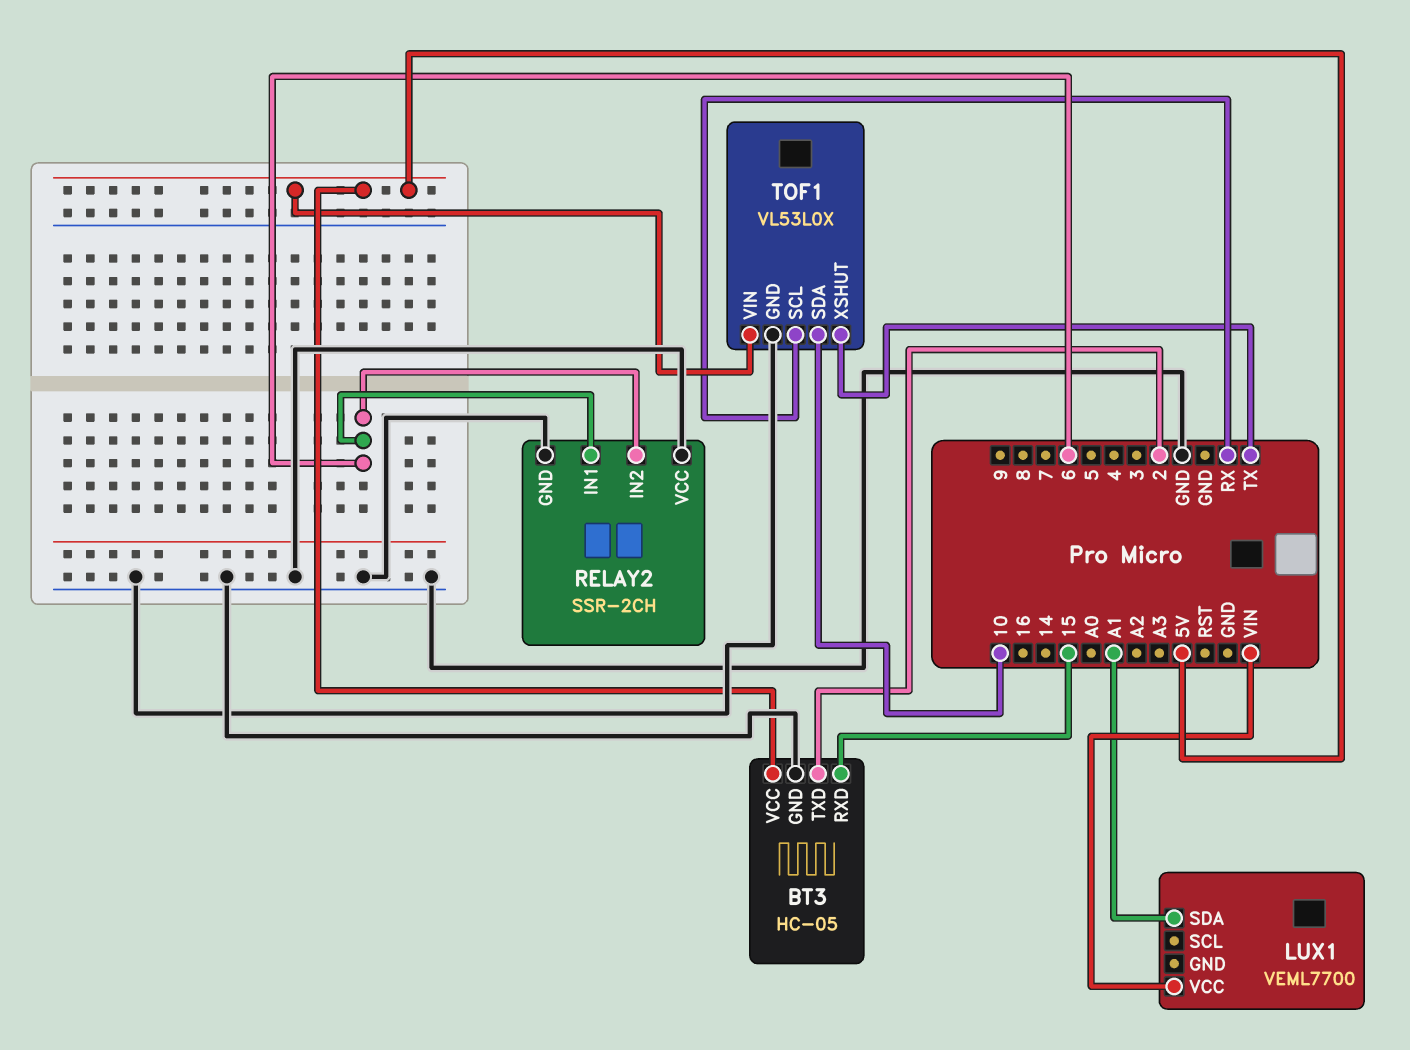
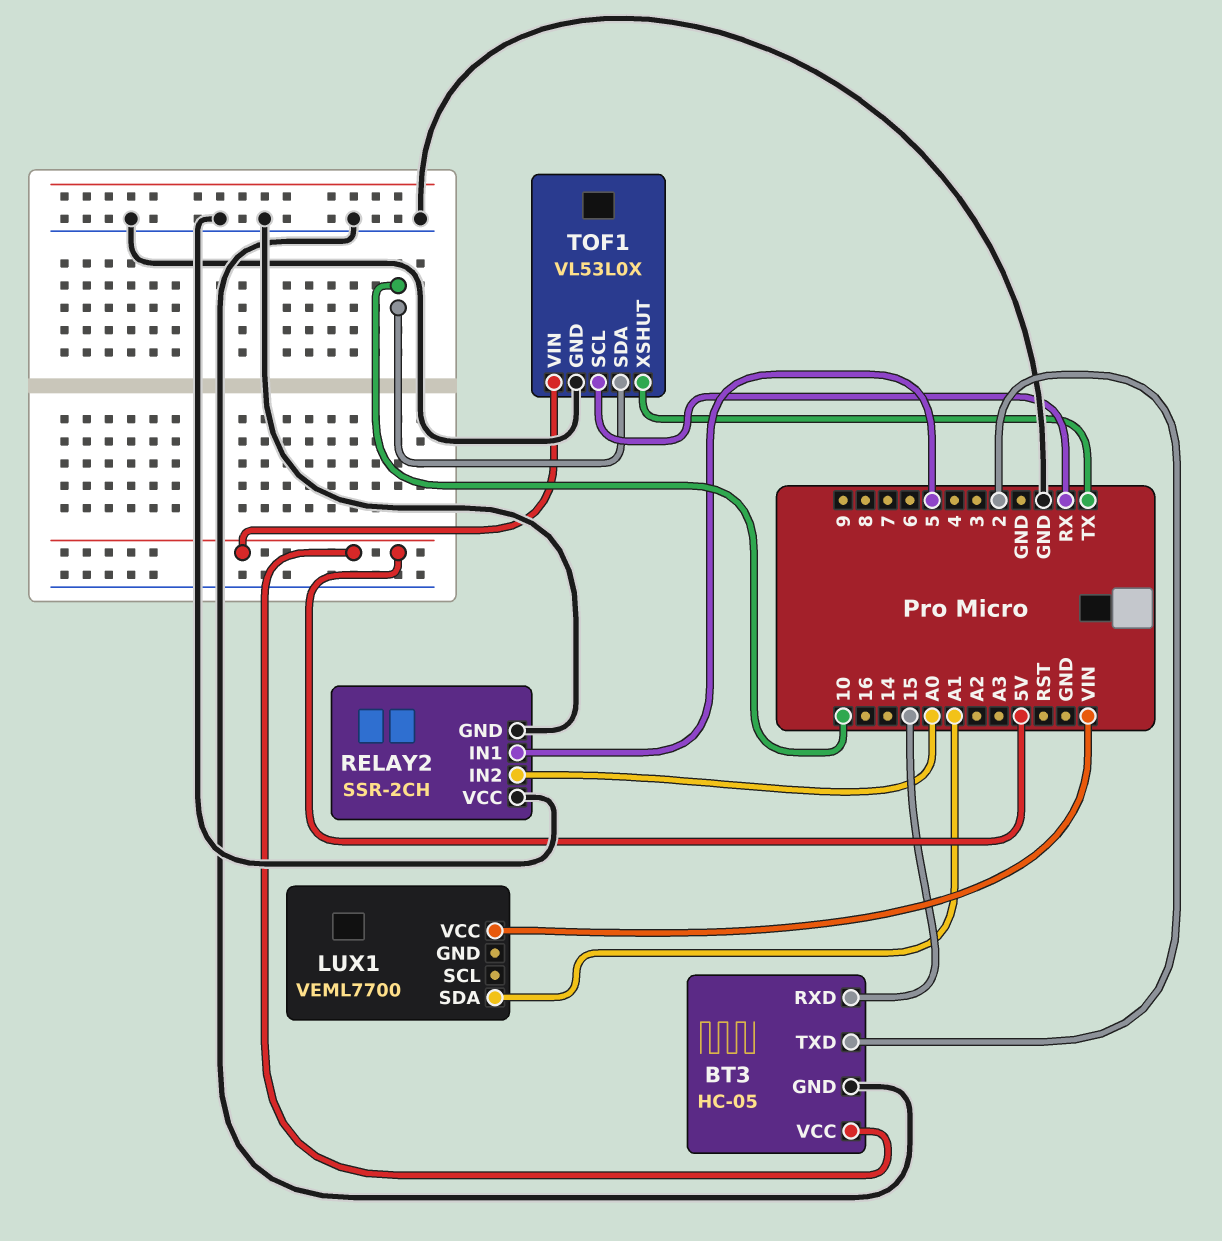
RELAY2 pin IN1: 6 -> 5
RELAY2 pin IN2: 6 -> A0

